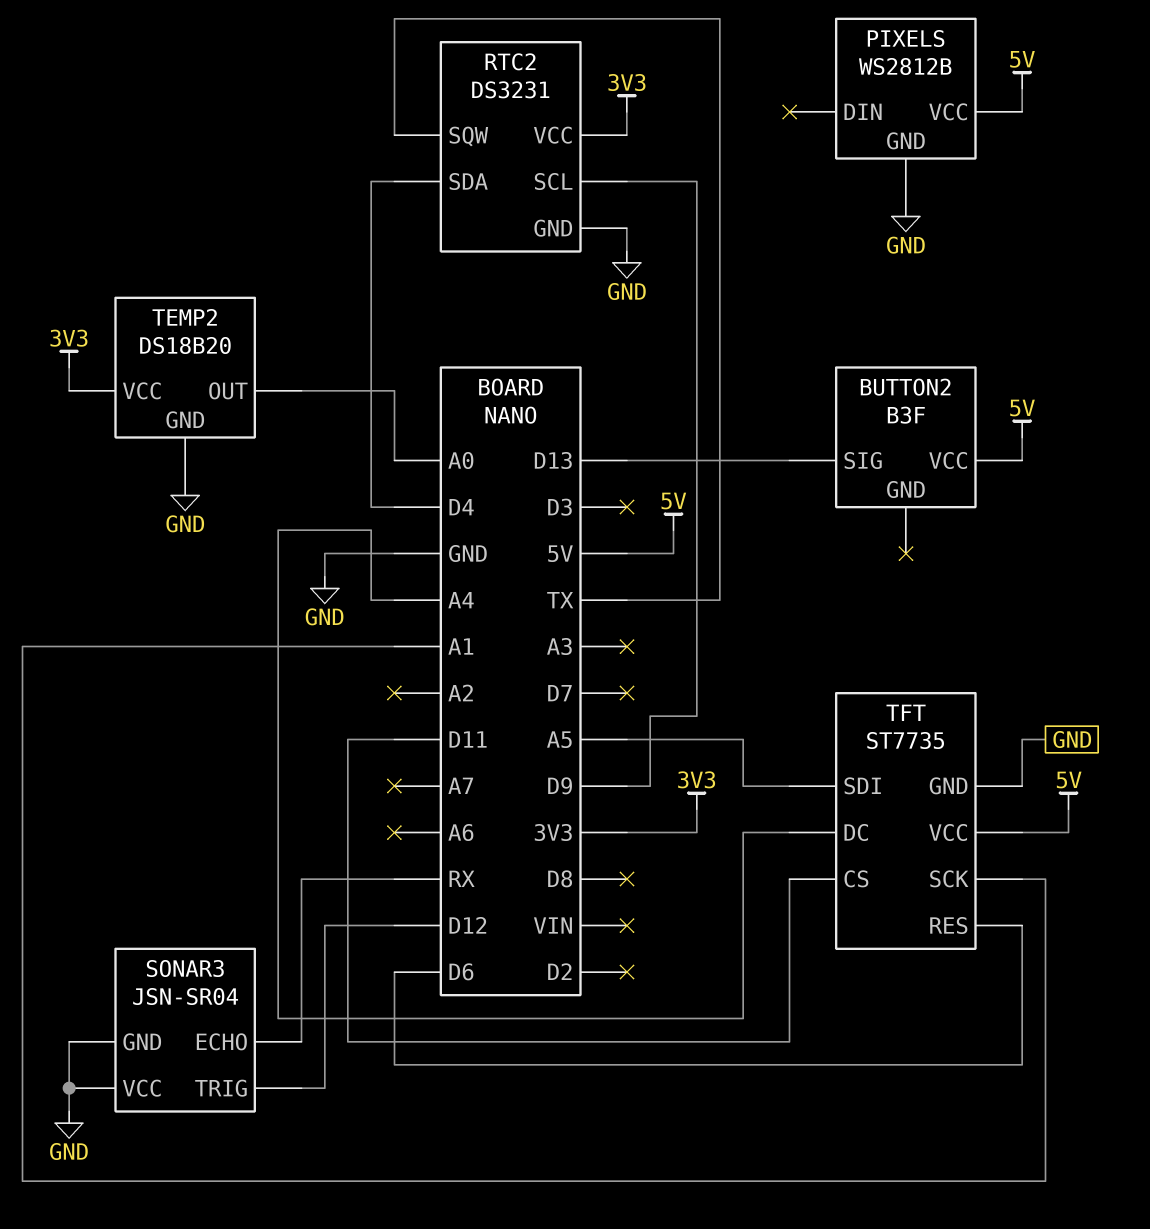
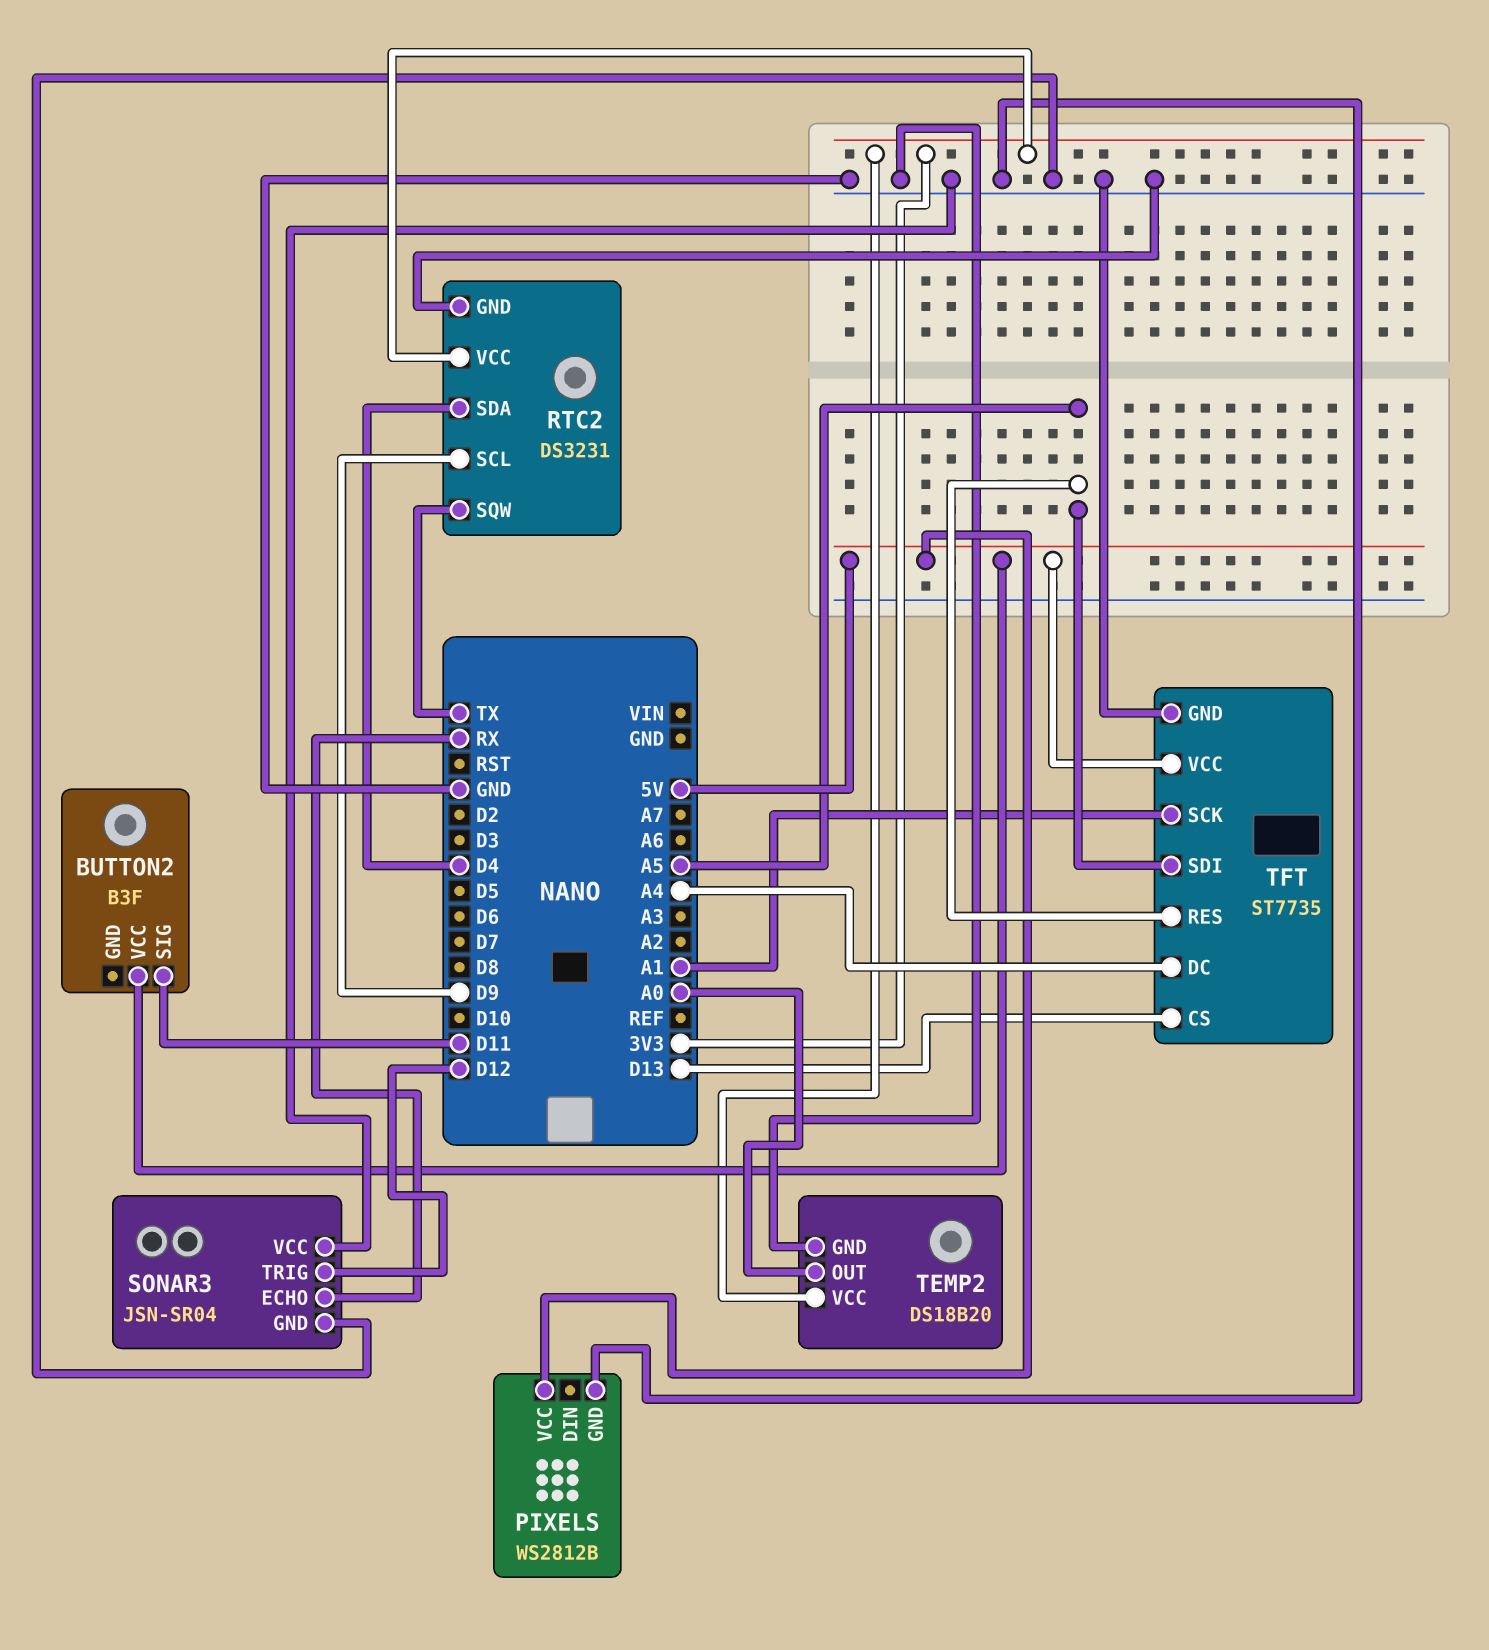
BUTTON2 pin SIG: D13 -> D11
TFT pin CS: D11 -> D13
TFT pin RES: D6 -> A5

